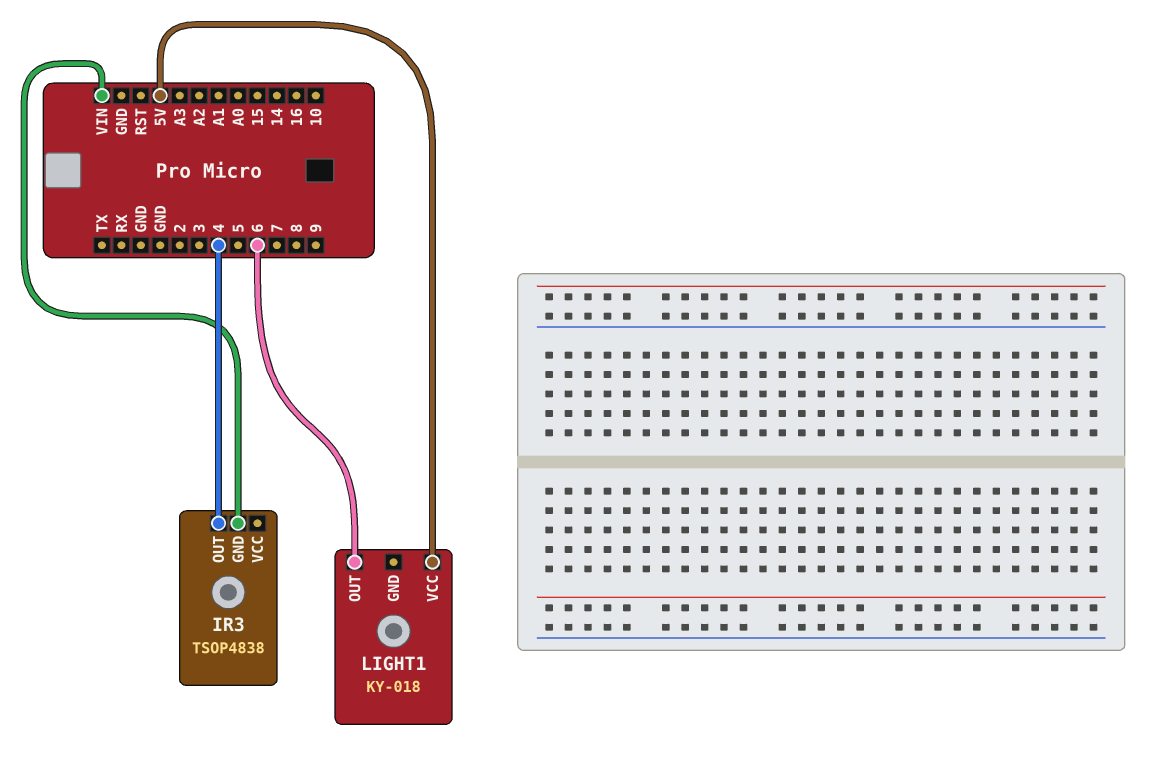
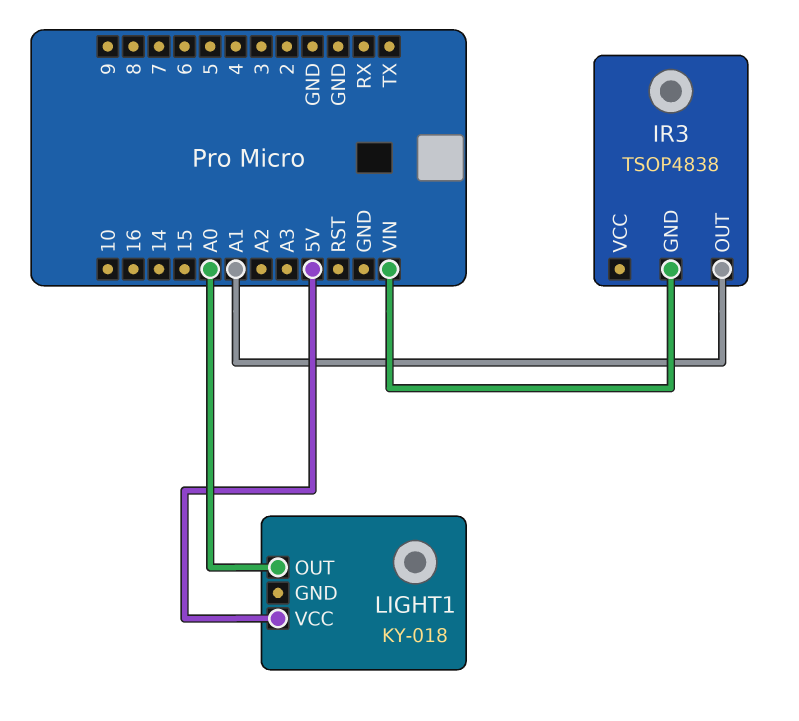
IR3 pin OUT: 4 -> A1
LIGHT1 pin OUT: 6 -> A0

